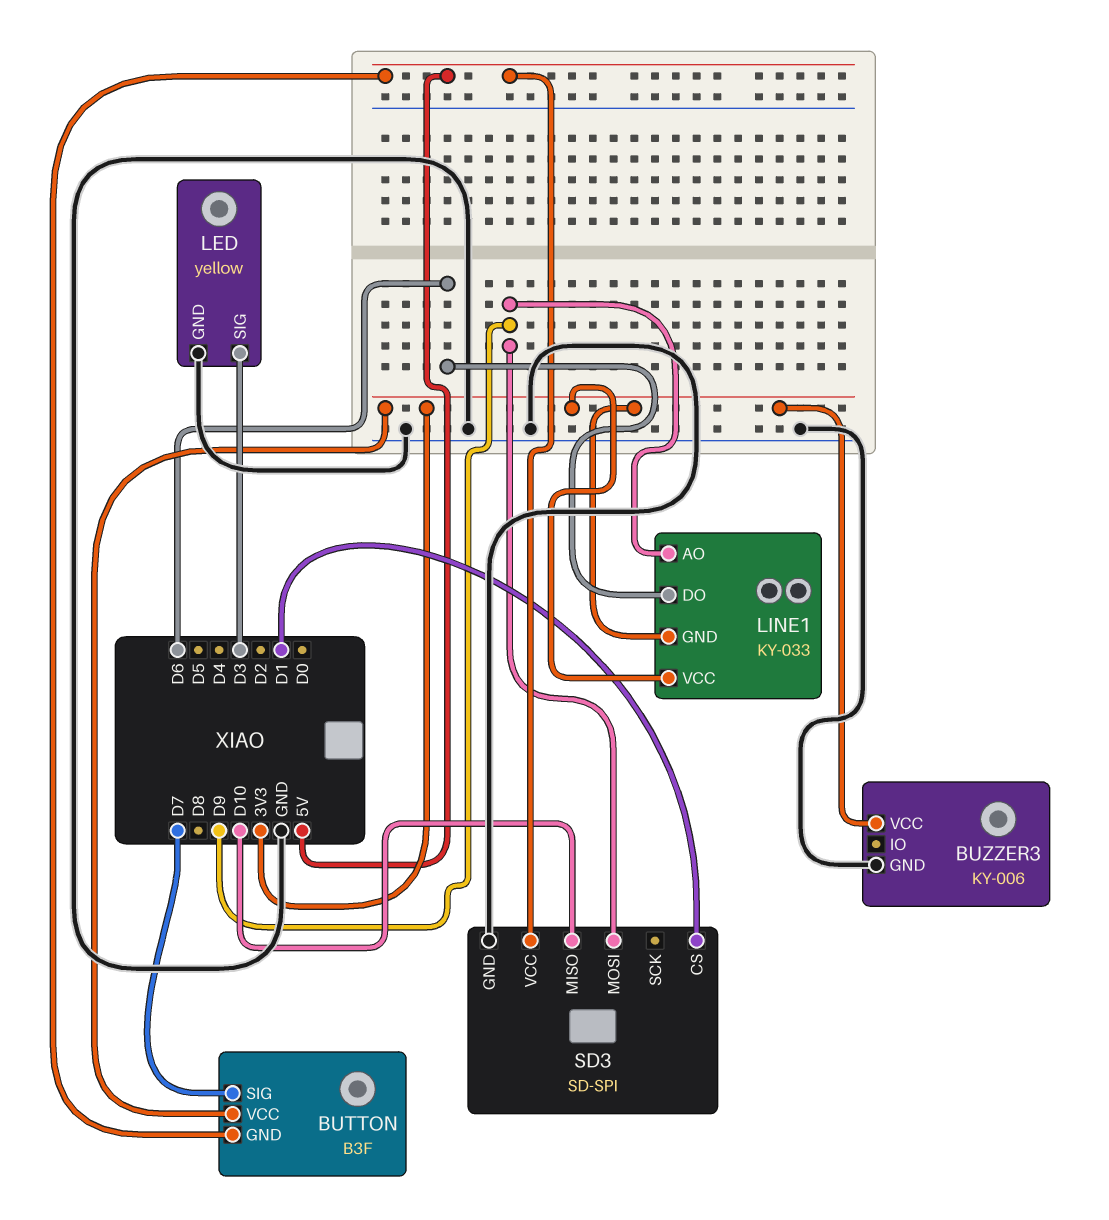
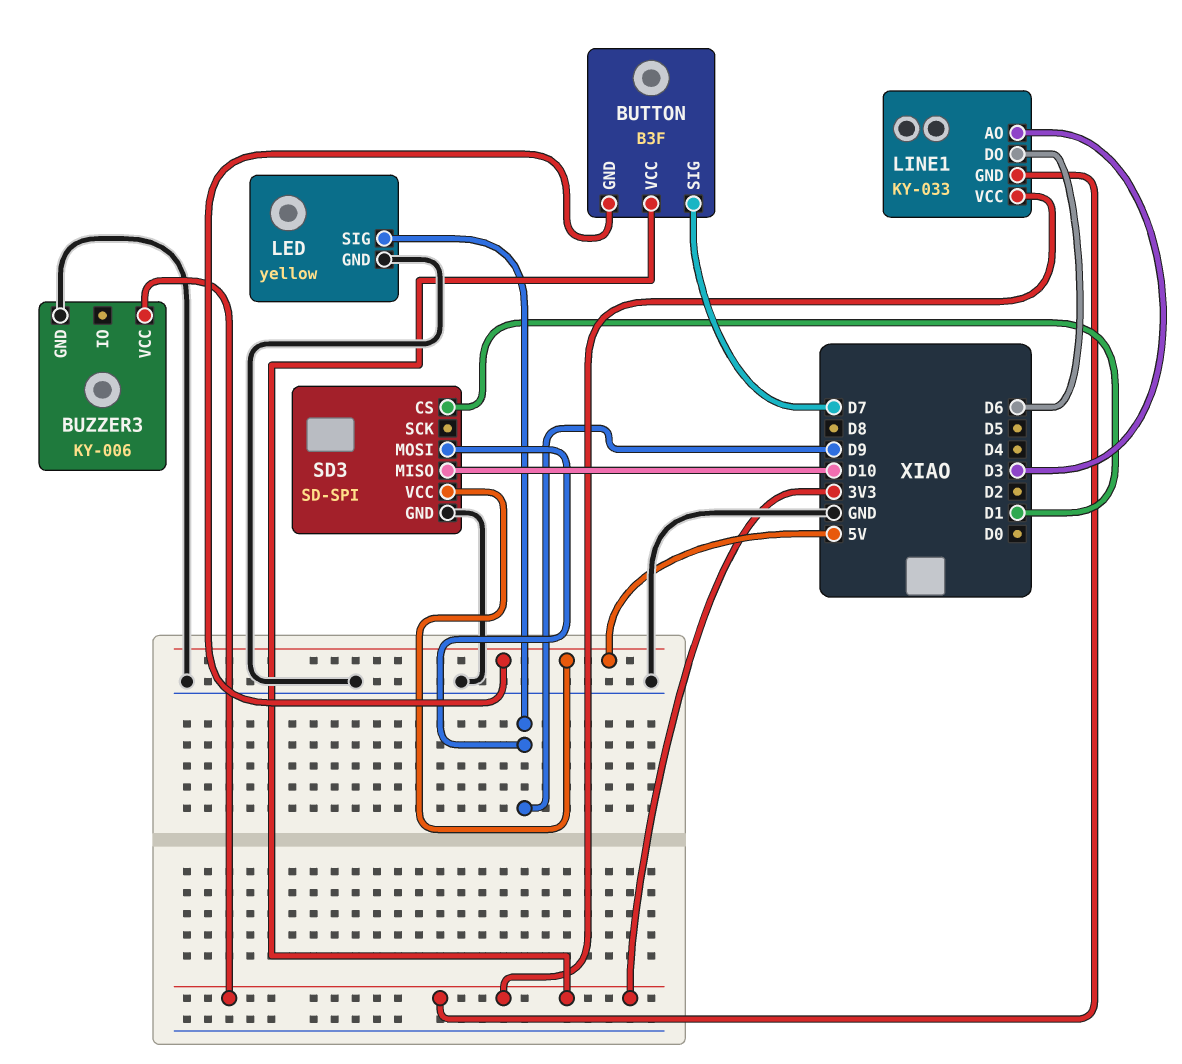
LED pin SIG: D3 -> D9
LINE1 pin AO: D9 -> D3

